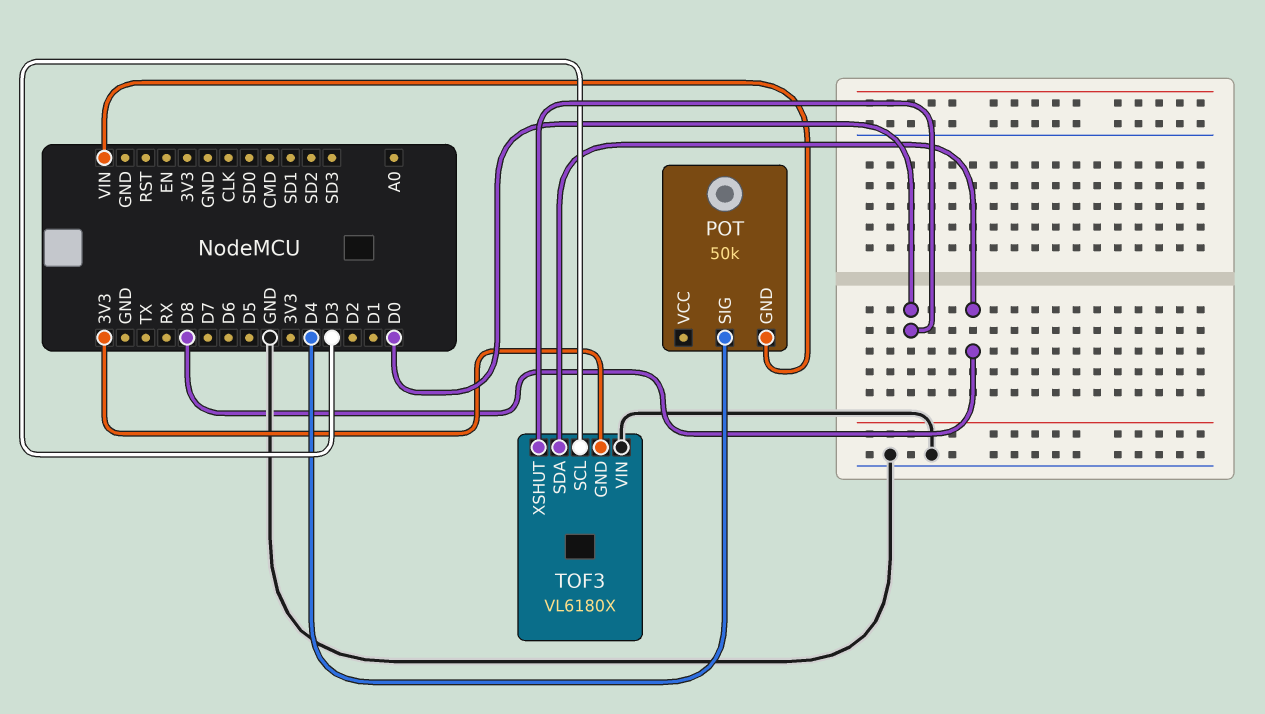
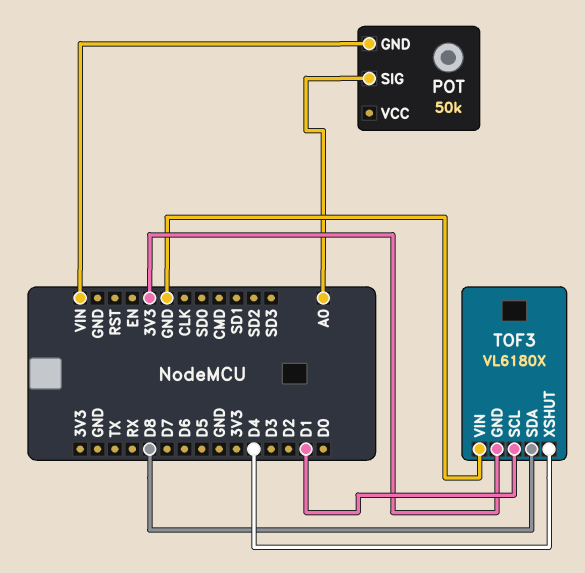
POT pin SIG: D4 -> A0
TOF3 pin SCL: D3 -> D1
TOF3 pin XSHUT: D0 -> D4

